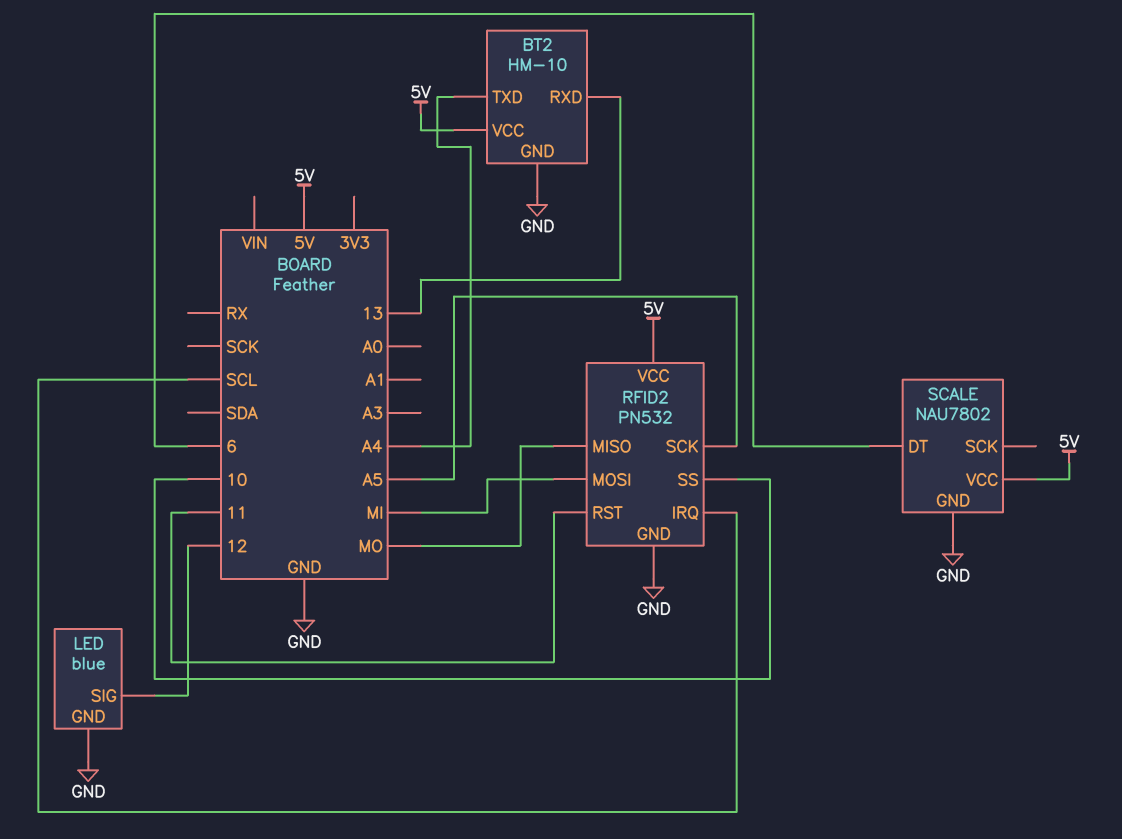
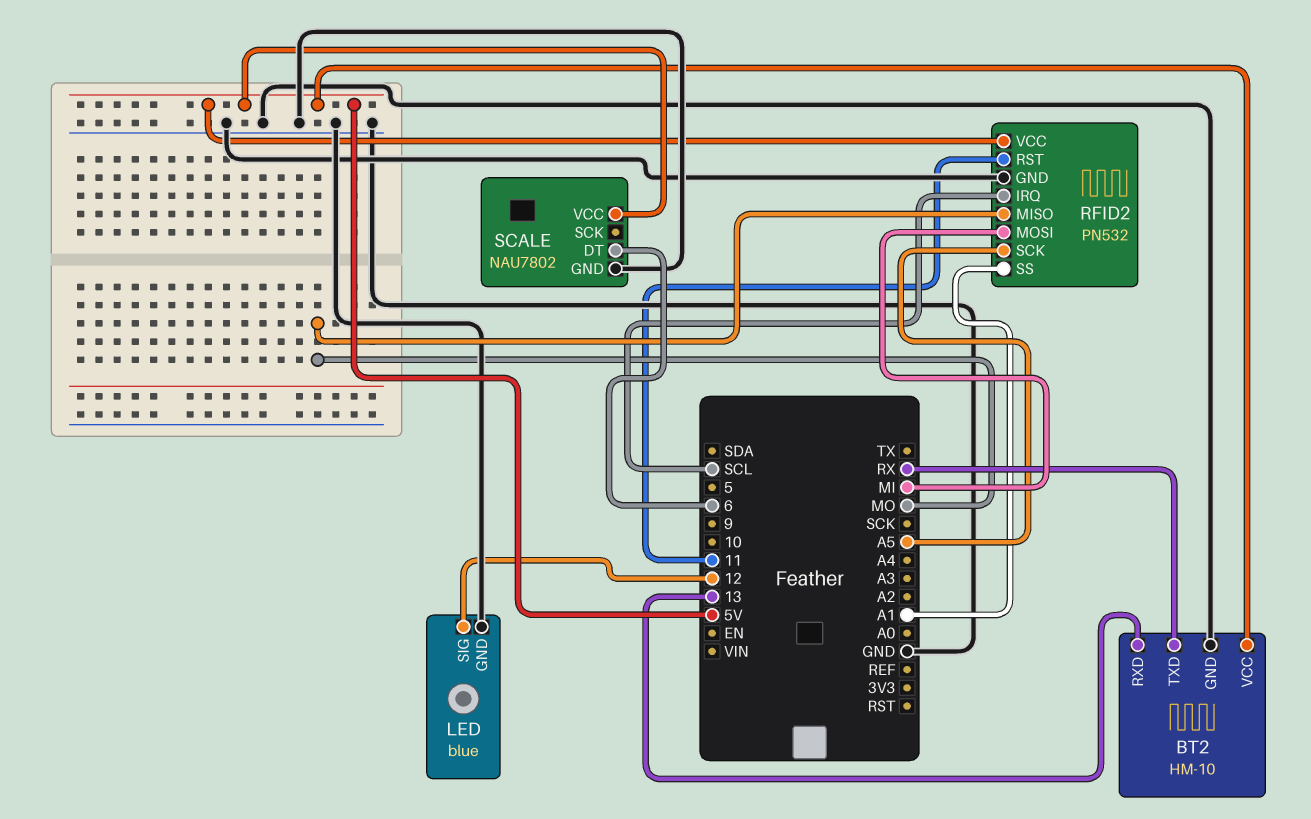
BT2 pin TXD: A4 -> RX
RFID2 pin SS: 10 -> A1

